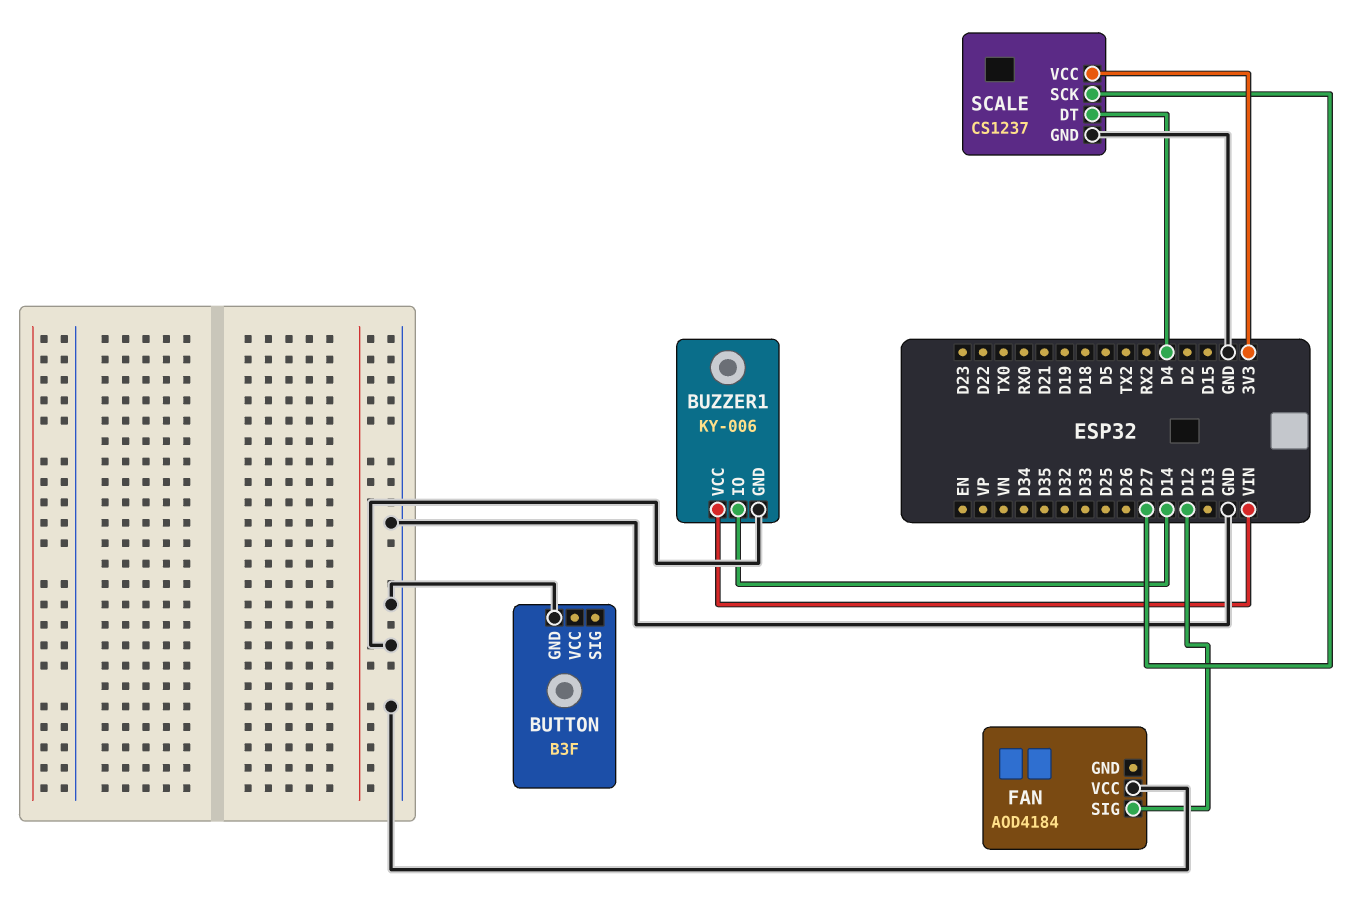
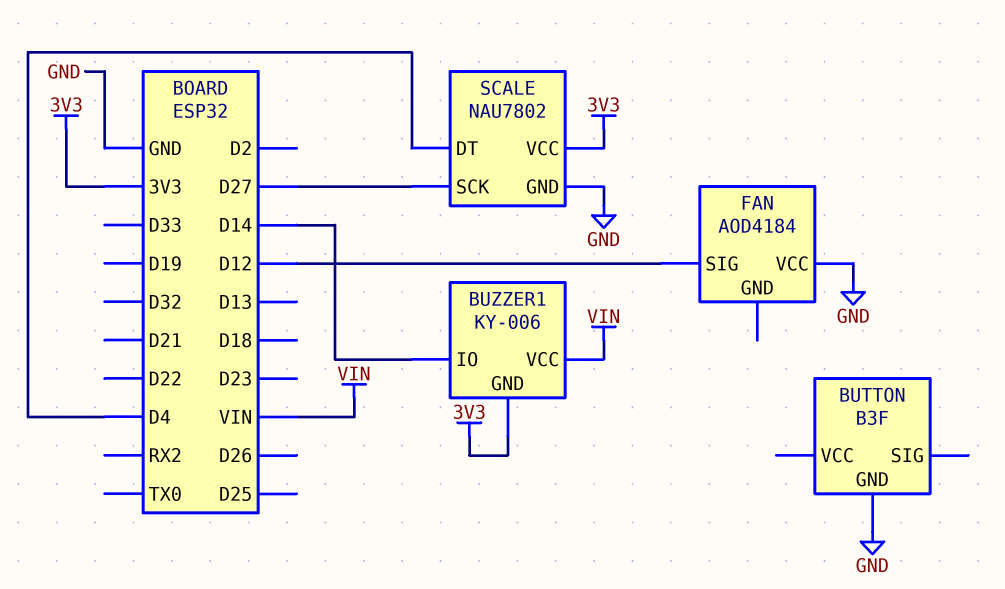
BUZZER1 pin GND: GND -> 3V3
SCALE: CS1237 -> NAU7802

